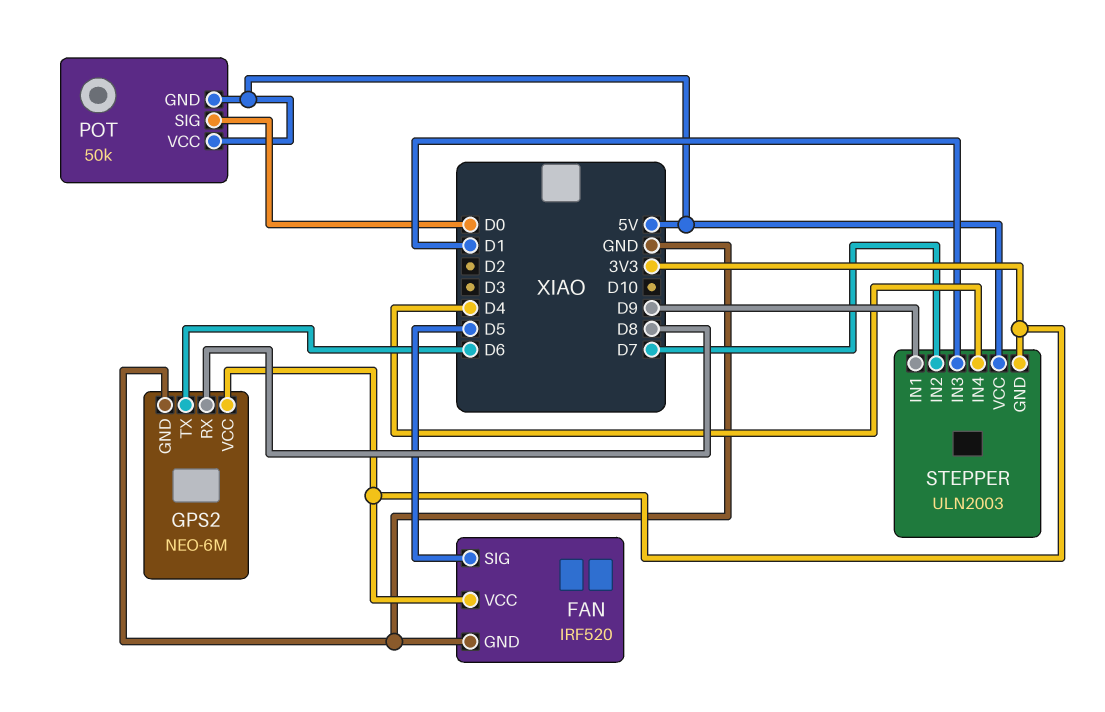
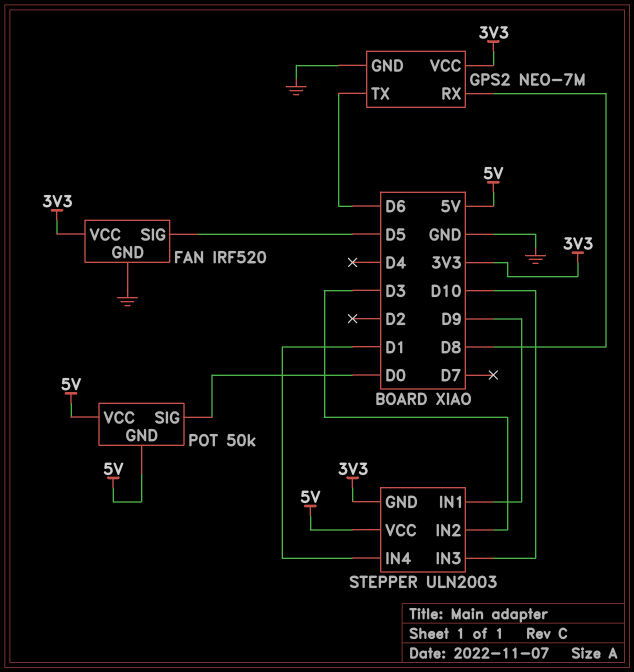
GPS2: NEO-6M -> NEO-7M
STEPPER pin IN2: D7 -> D3
STEPPER pin IN3: D1 -> D10
STEPPER pin IN4: D4 -> D1

